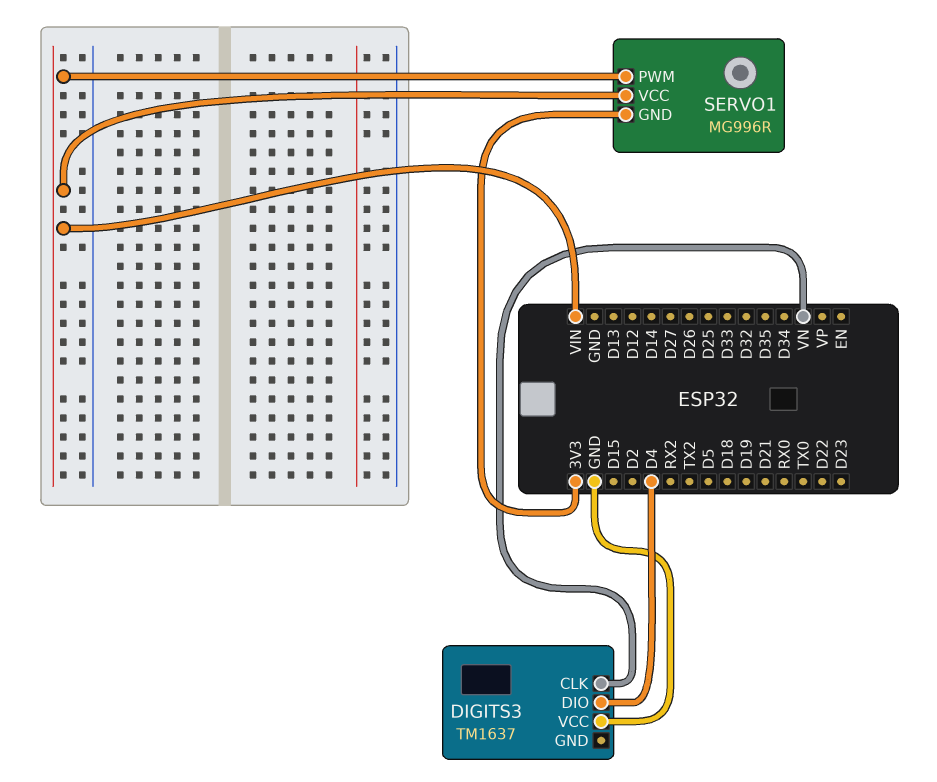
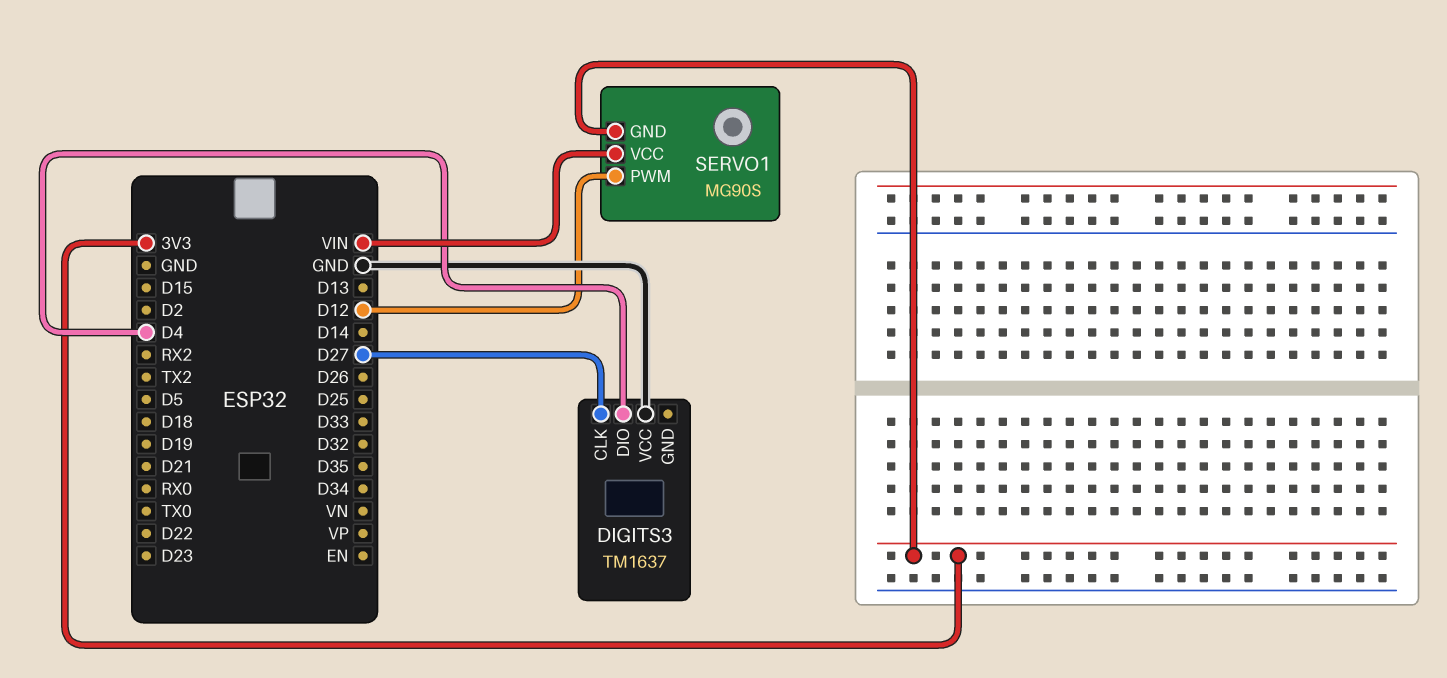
DIGITS3 pin CLK: VN -> D27
SERVO1: MG996R -> MG90S
SERVO1 pin PWM: VIN -> D12

